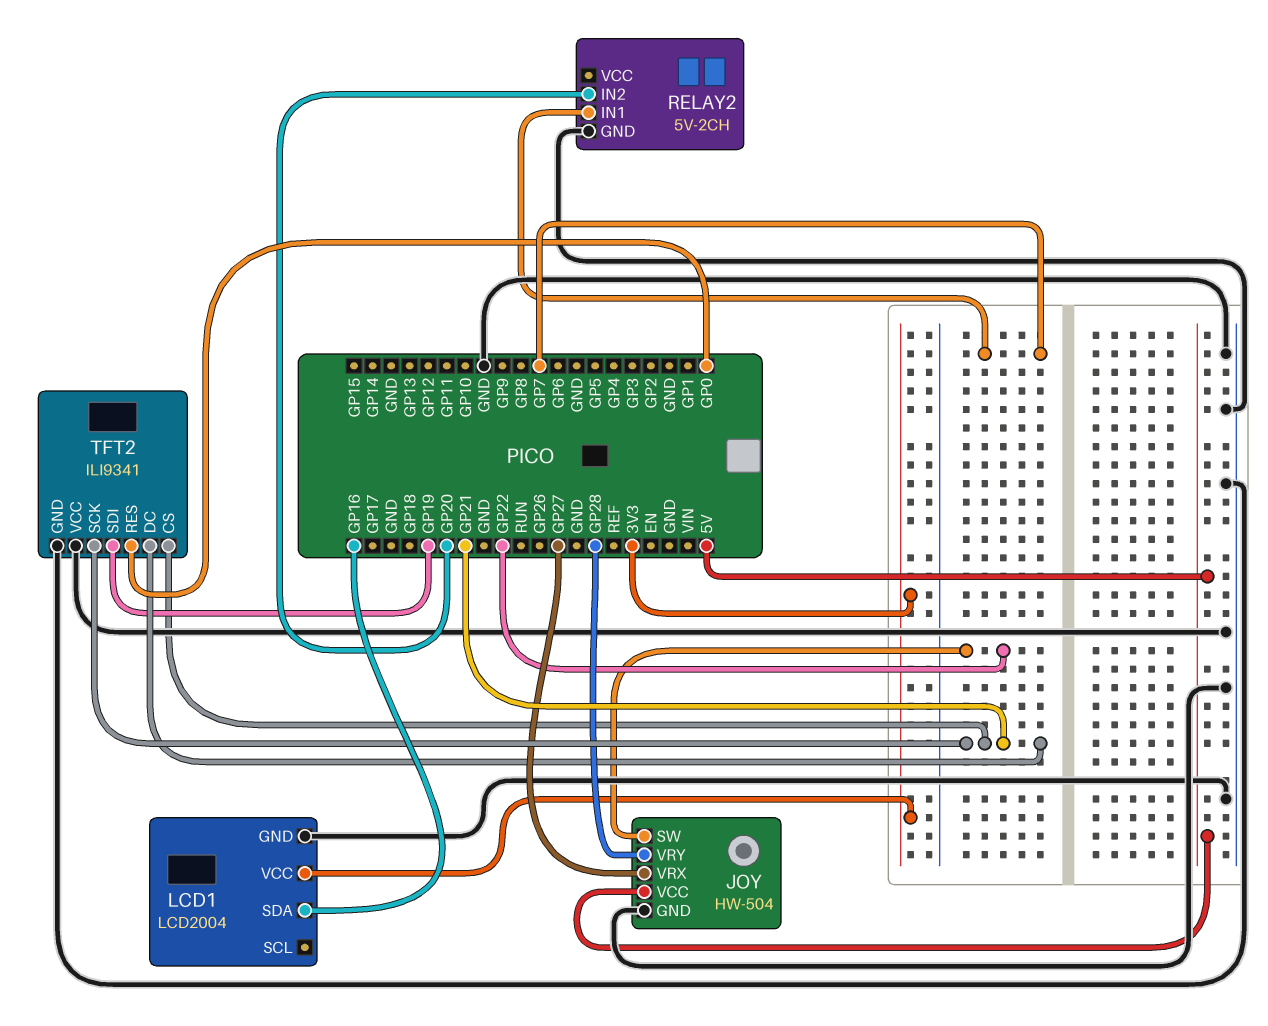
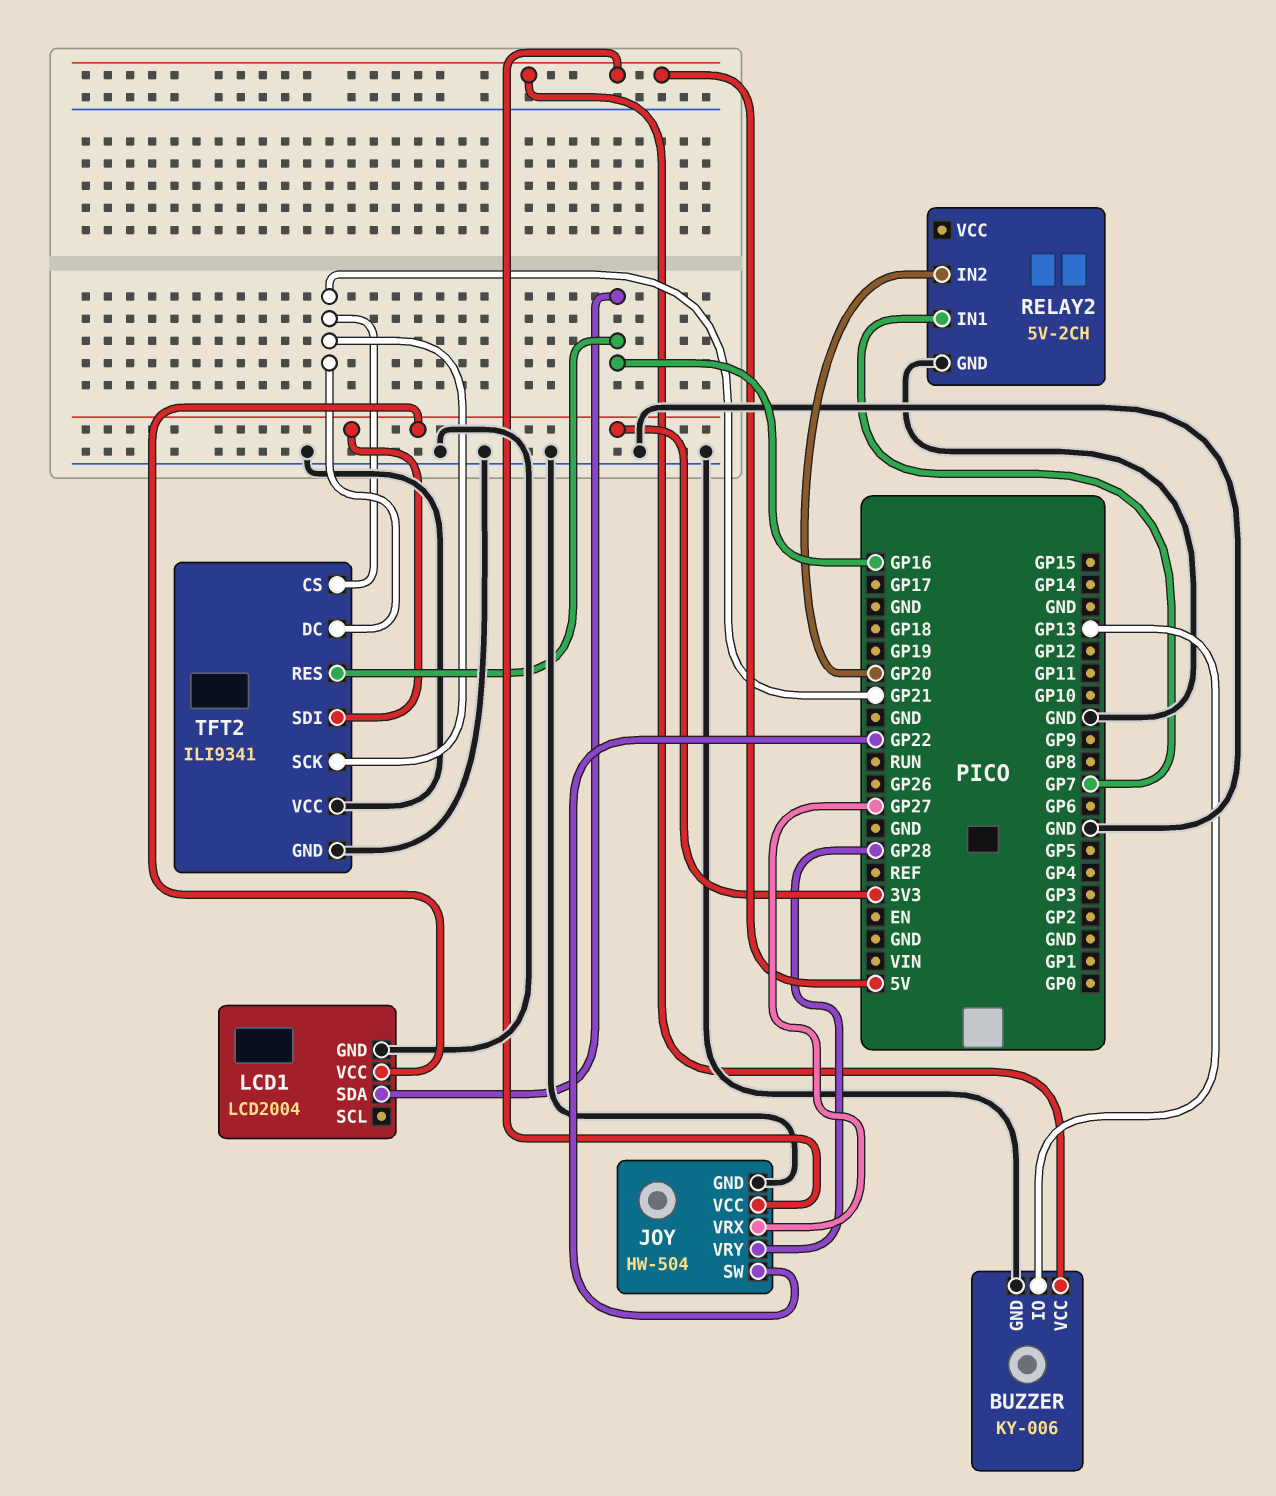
BUZZER: none -> KY-006
BUZZER pin GND: none -> GND
BUZZER pin IO: none -> GP13
BUZZER pin VCC: none -> 5V
TFT2 pin RES: GP0 -> GP16
TFT2 pin SDI: GP19 -> 3V3

